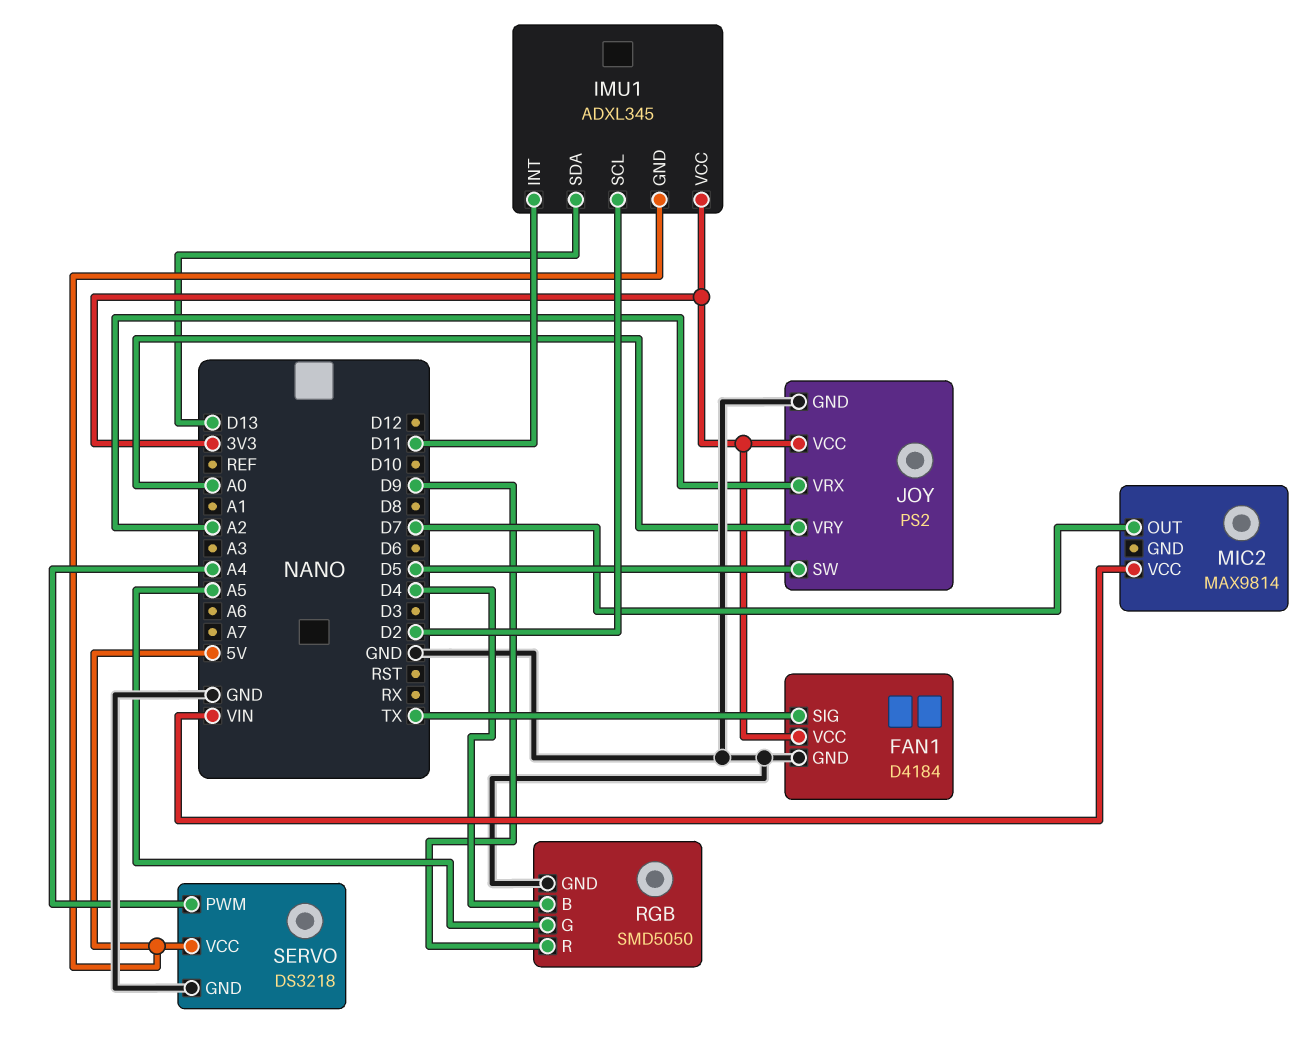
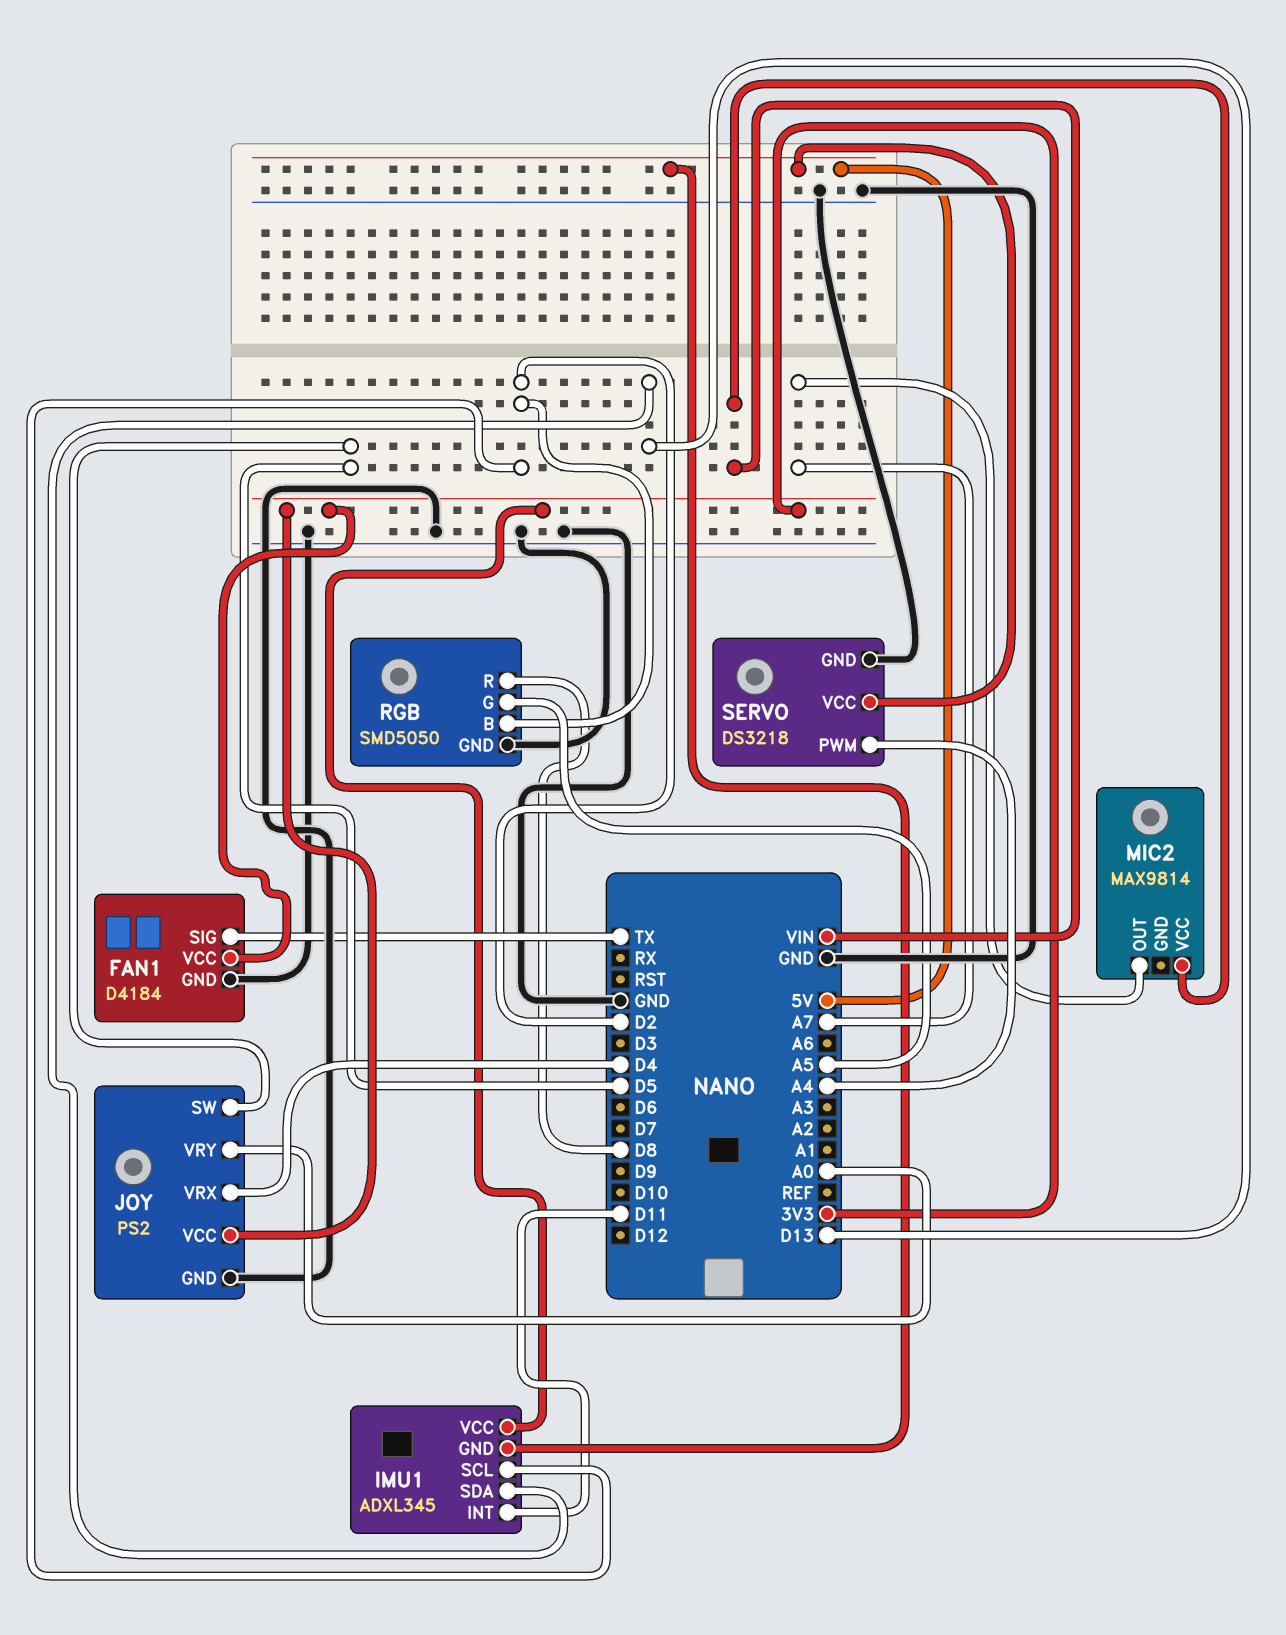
JOY pin VRX: A2 -> D4
MIC2 pin OUT: D7 -> A7
RGB pin B: D4 -> D2
RGB pin R: D9 -> D8

